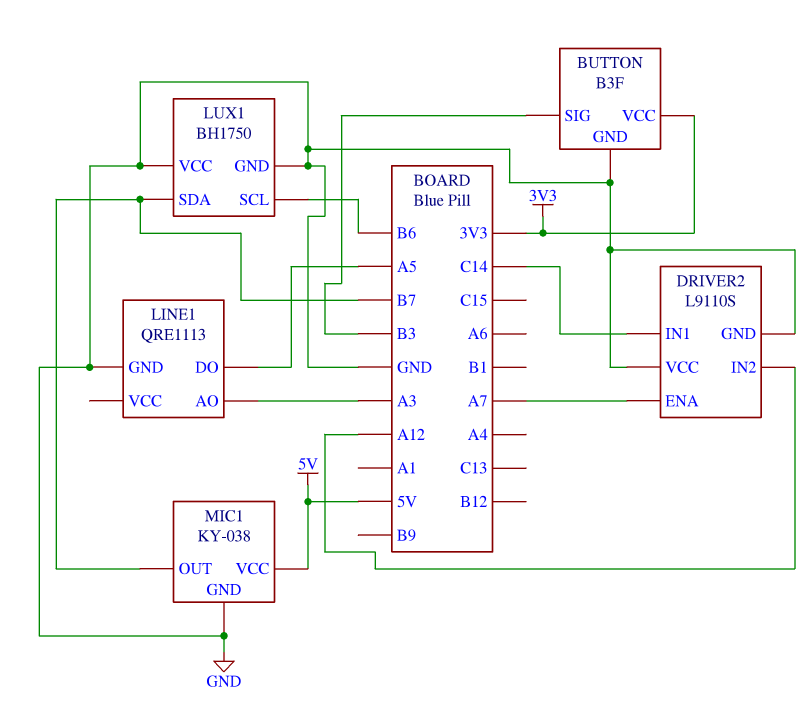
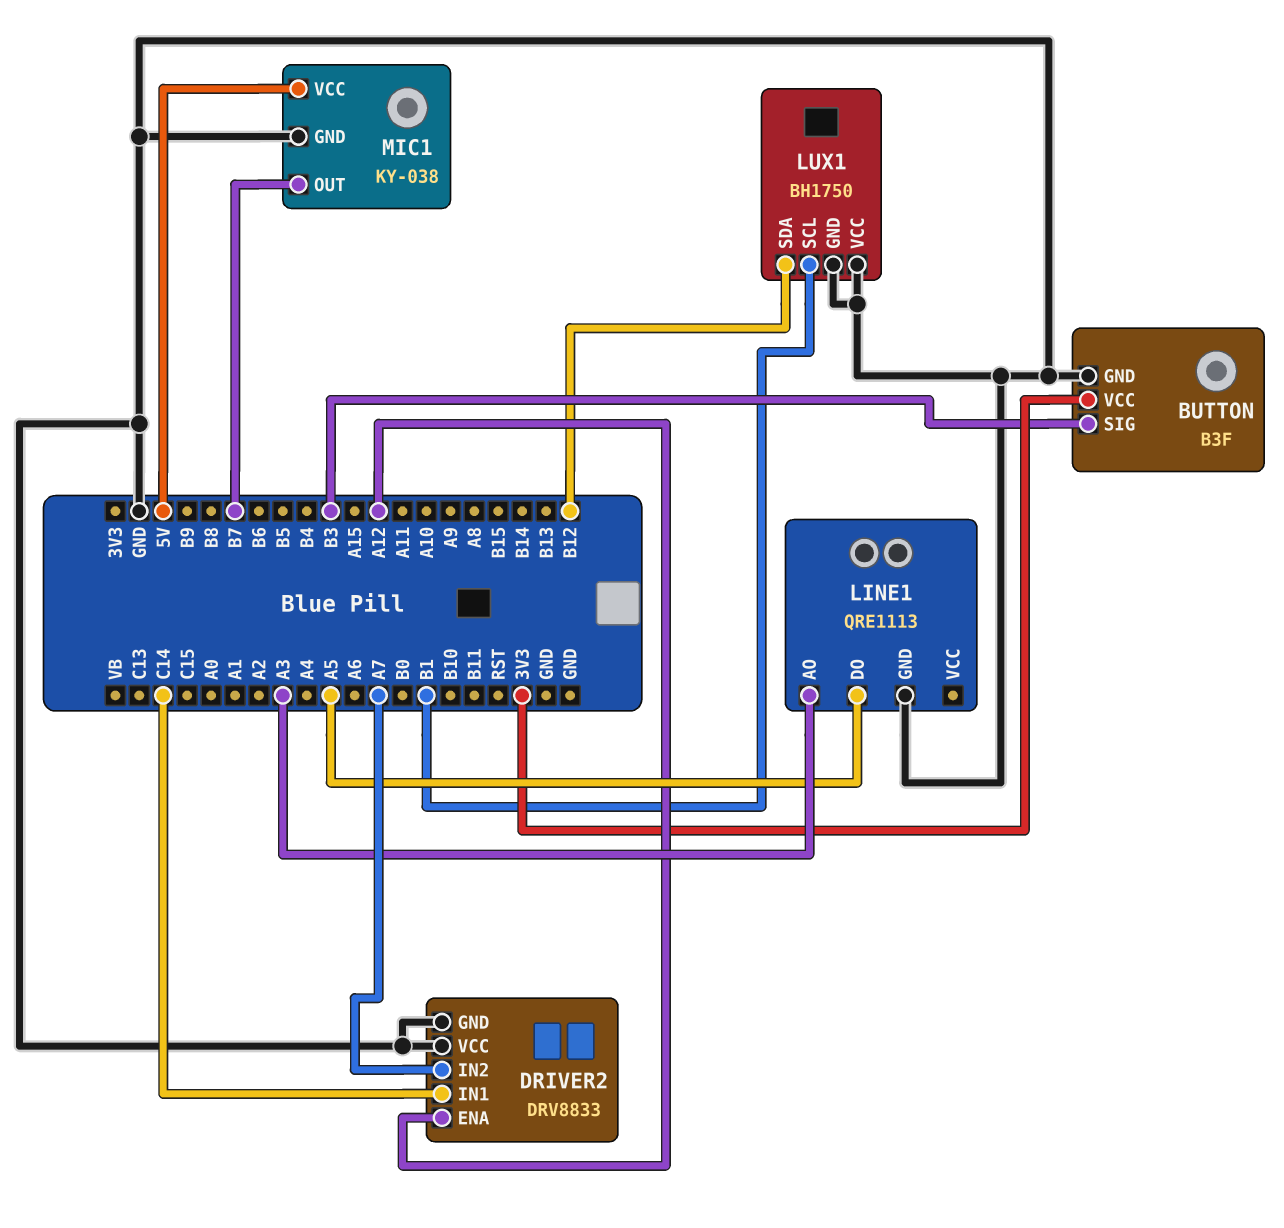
DRIVER2: L9110S -> DRV8833
DRIVER2 pin ENA: A7 -> A12
DRIVER2 pin IN2: A12 -> A7
LUX1 pin SCL: B6 -> B1
LUX1 pin SDA: B7 -> B12

